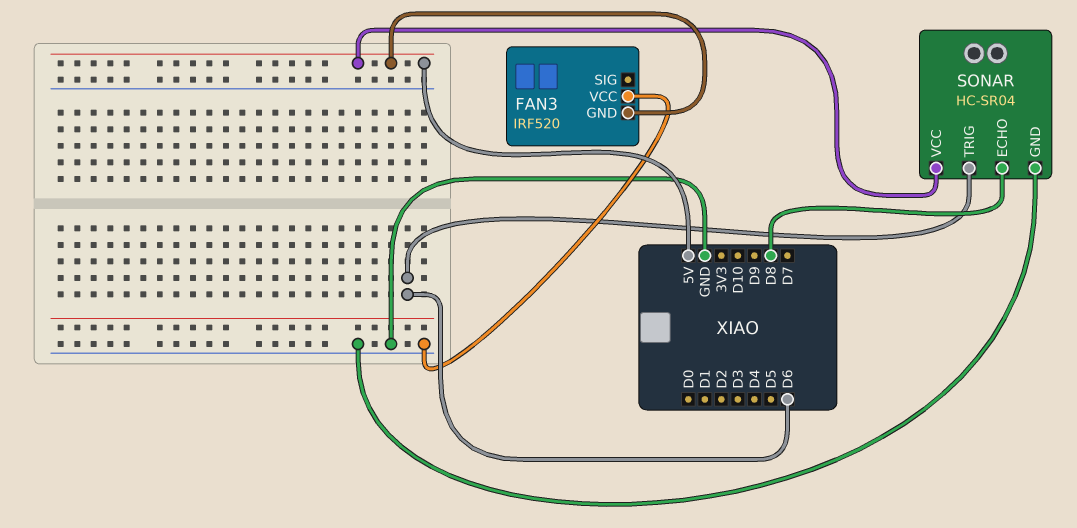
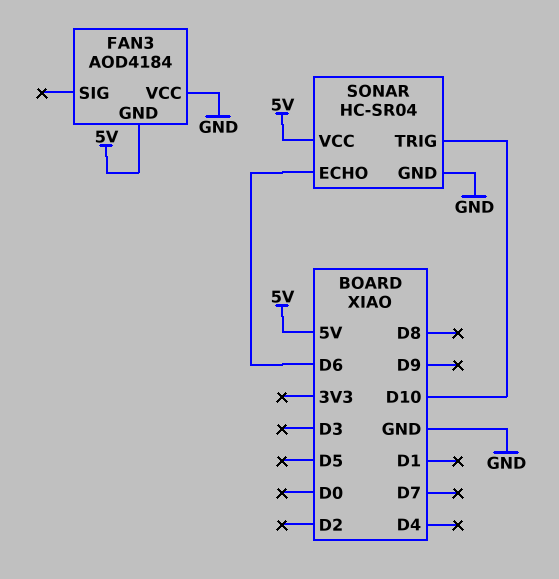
FAN3: IRF520 -> AOD4184
SONAR pin ECHO: D8 -> D6
SONAR pin TRIG: D6 -> D10

